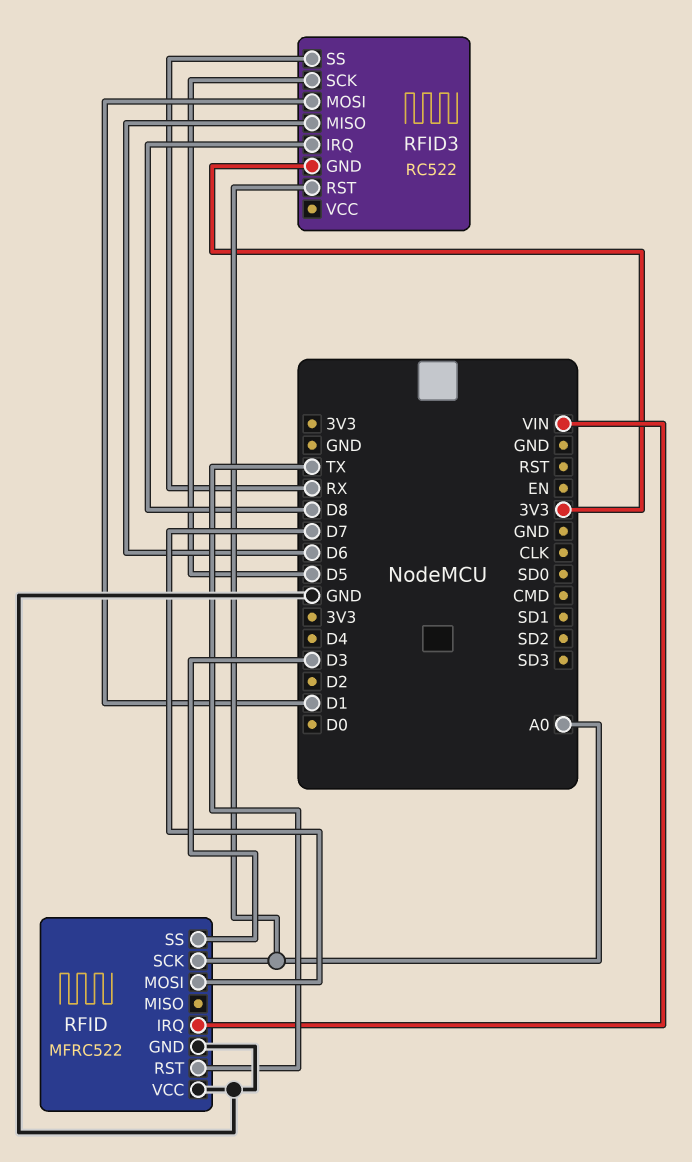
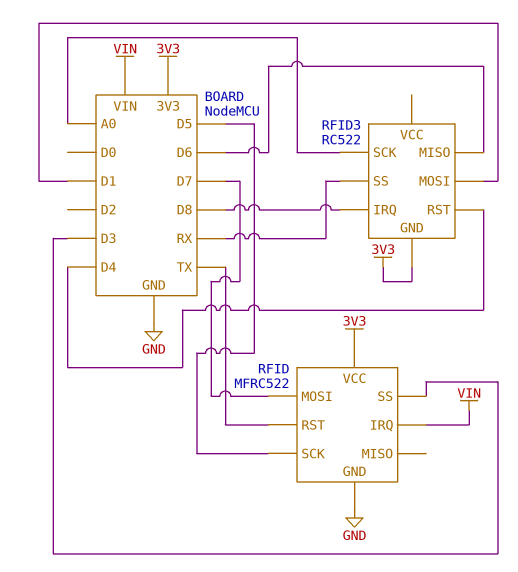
RFID pin SCK: A0 -> D5
RFID pin VCC: GND -> 3V3
RFID3 pin RST: A0 -> D4
RFID3 pin SCK: D5 -> A0

